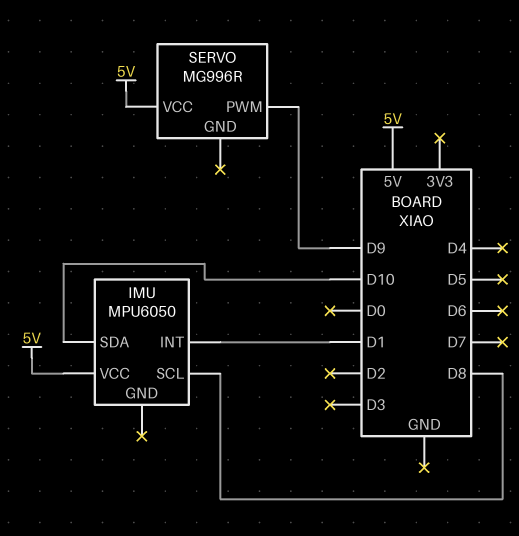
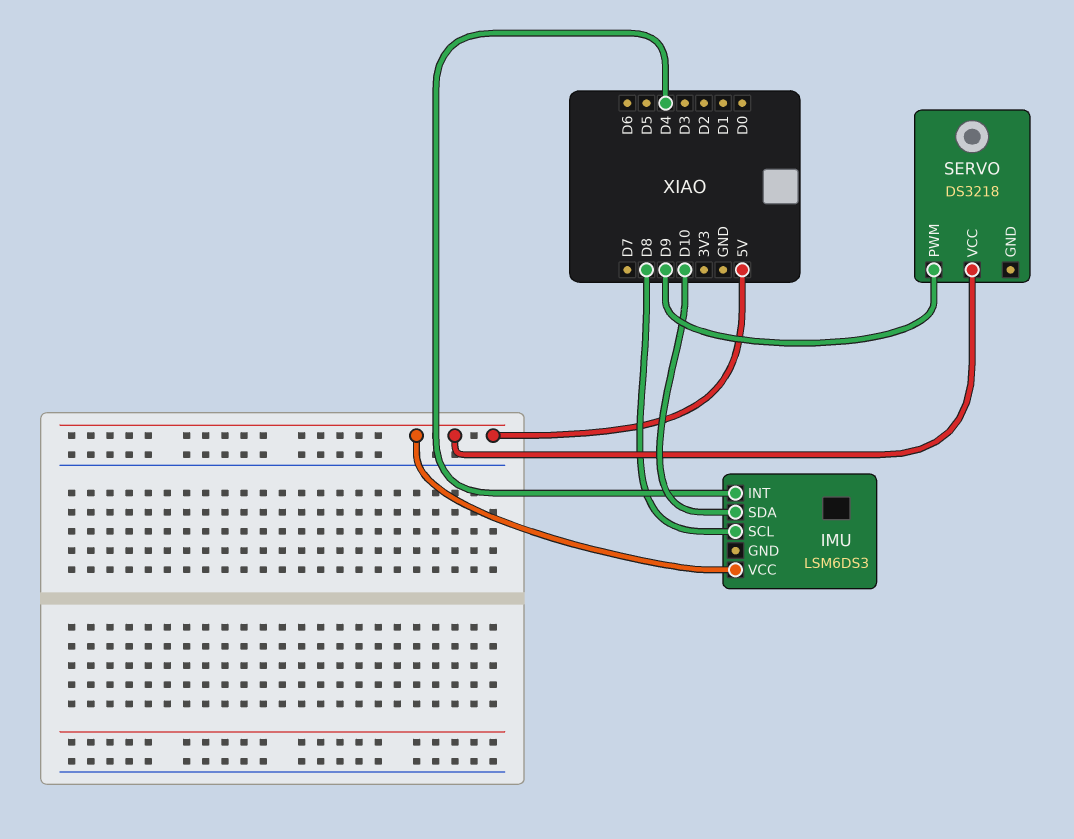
IMU: MPU6050 -> LSM6DS3
IMU pin INT: D1 -> D4
SERVO: MG996R -> DS3218

